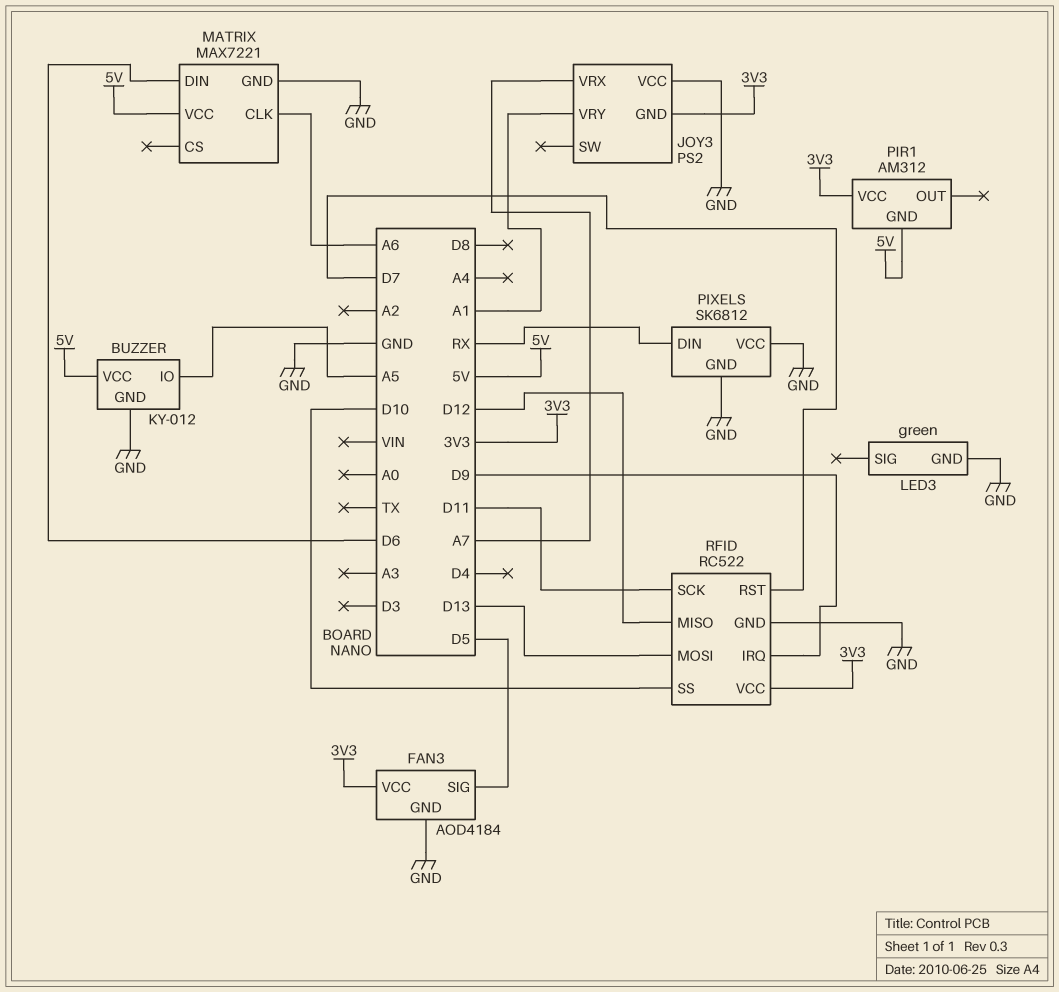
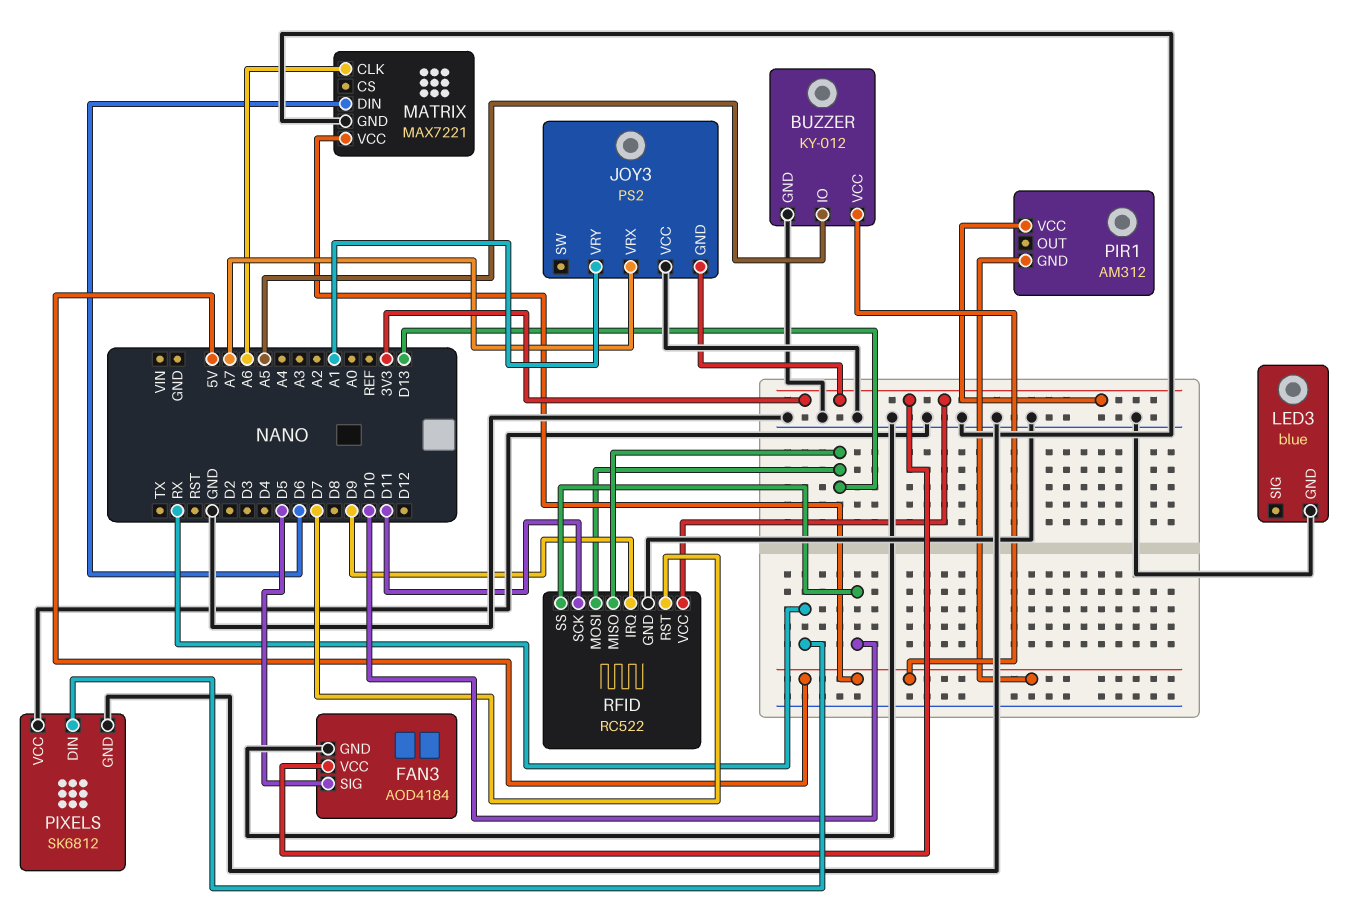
LED3: green -> blue
RFID pin MISO: D12 -> D13

